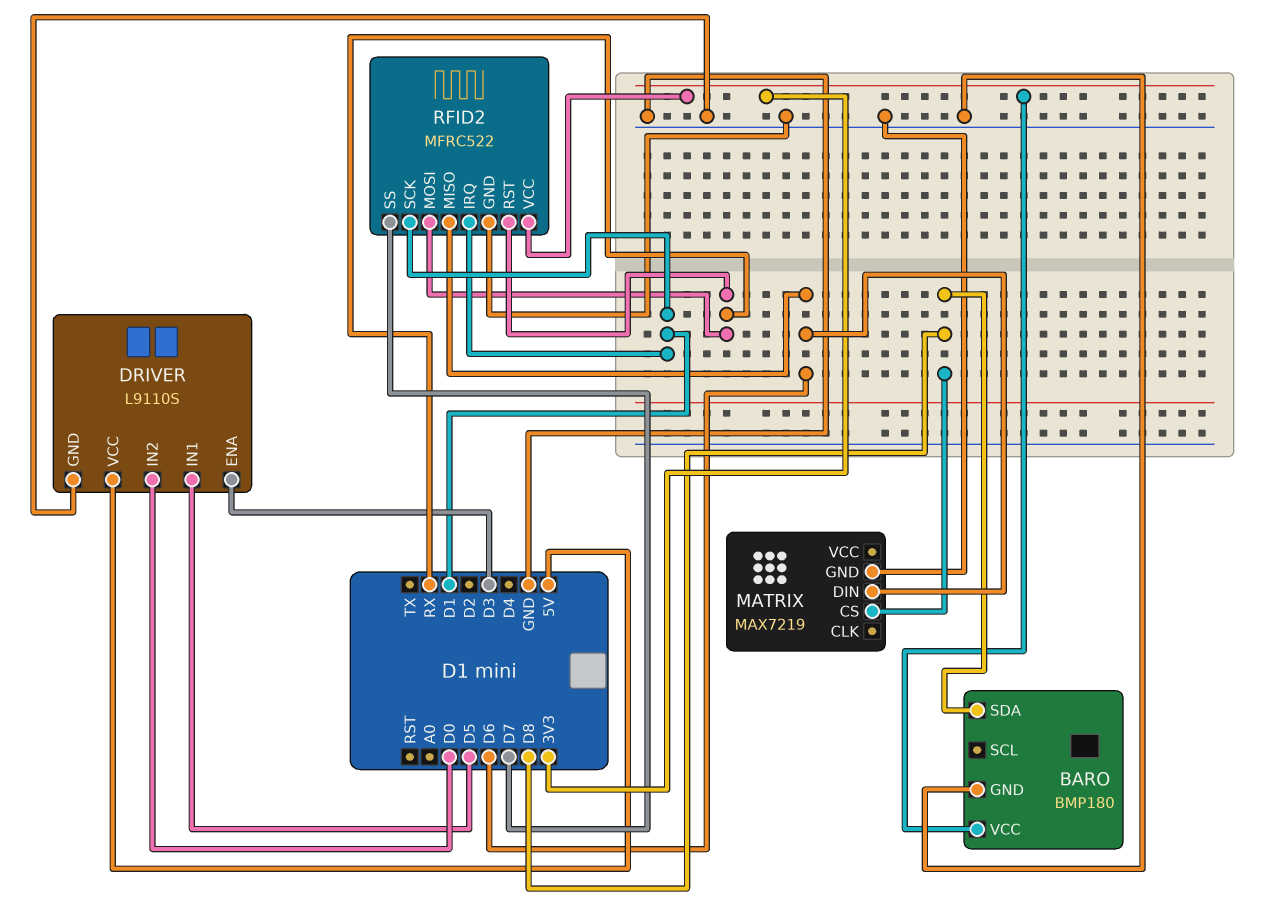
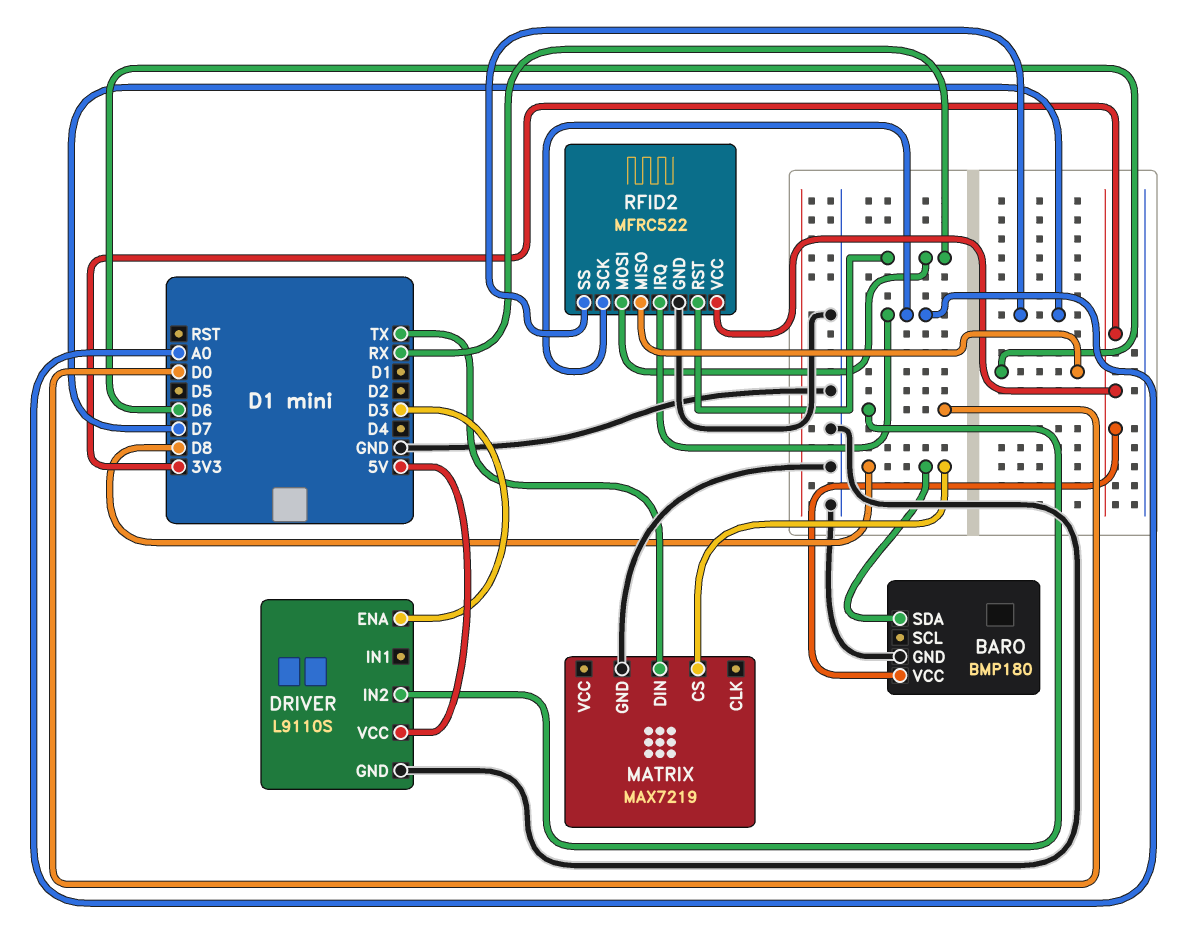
DRIVER pin IN1: D5 -> none
MATRIX pin DIN: D6 -> TX
RFID2 pin IRQ: D1 -> A0
RFID2 pin SCK: D1 -> A0

